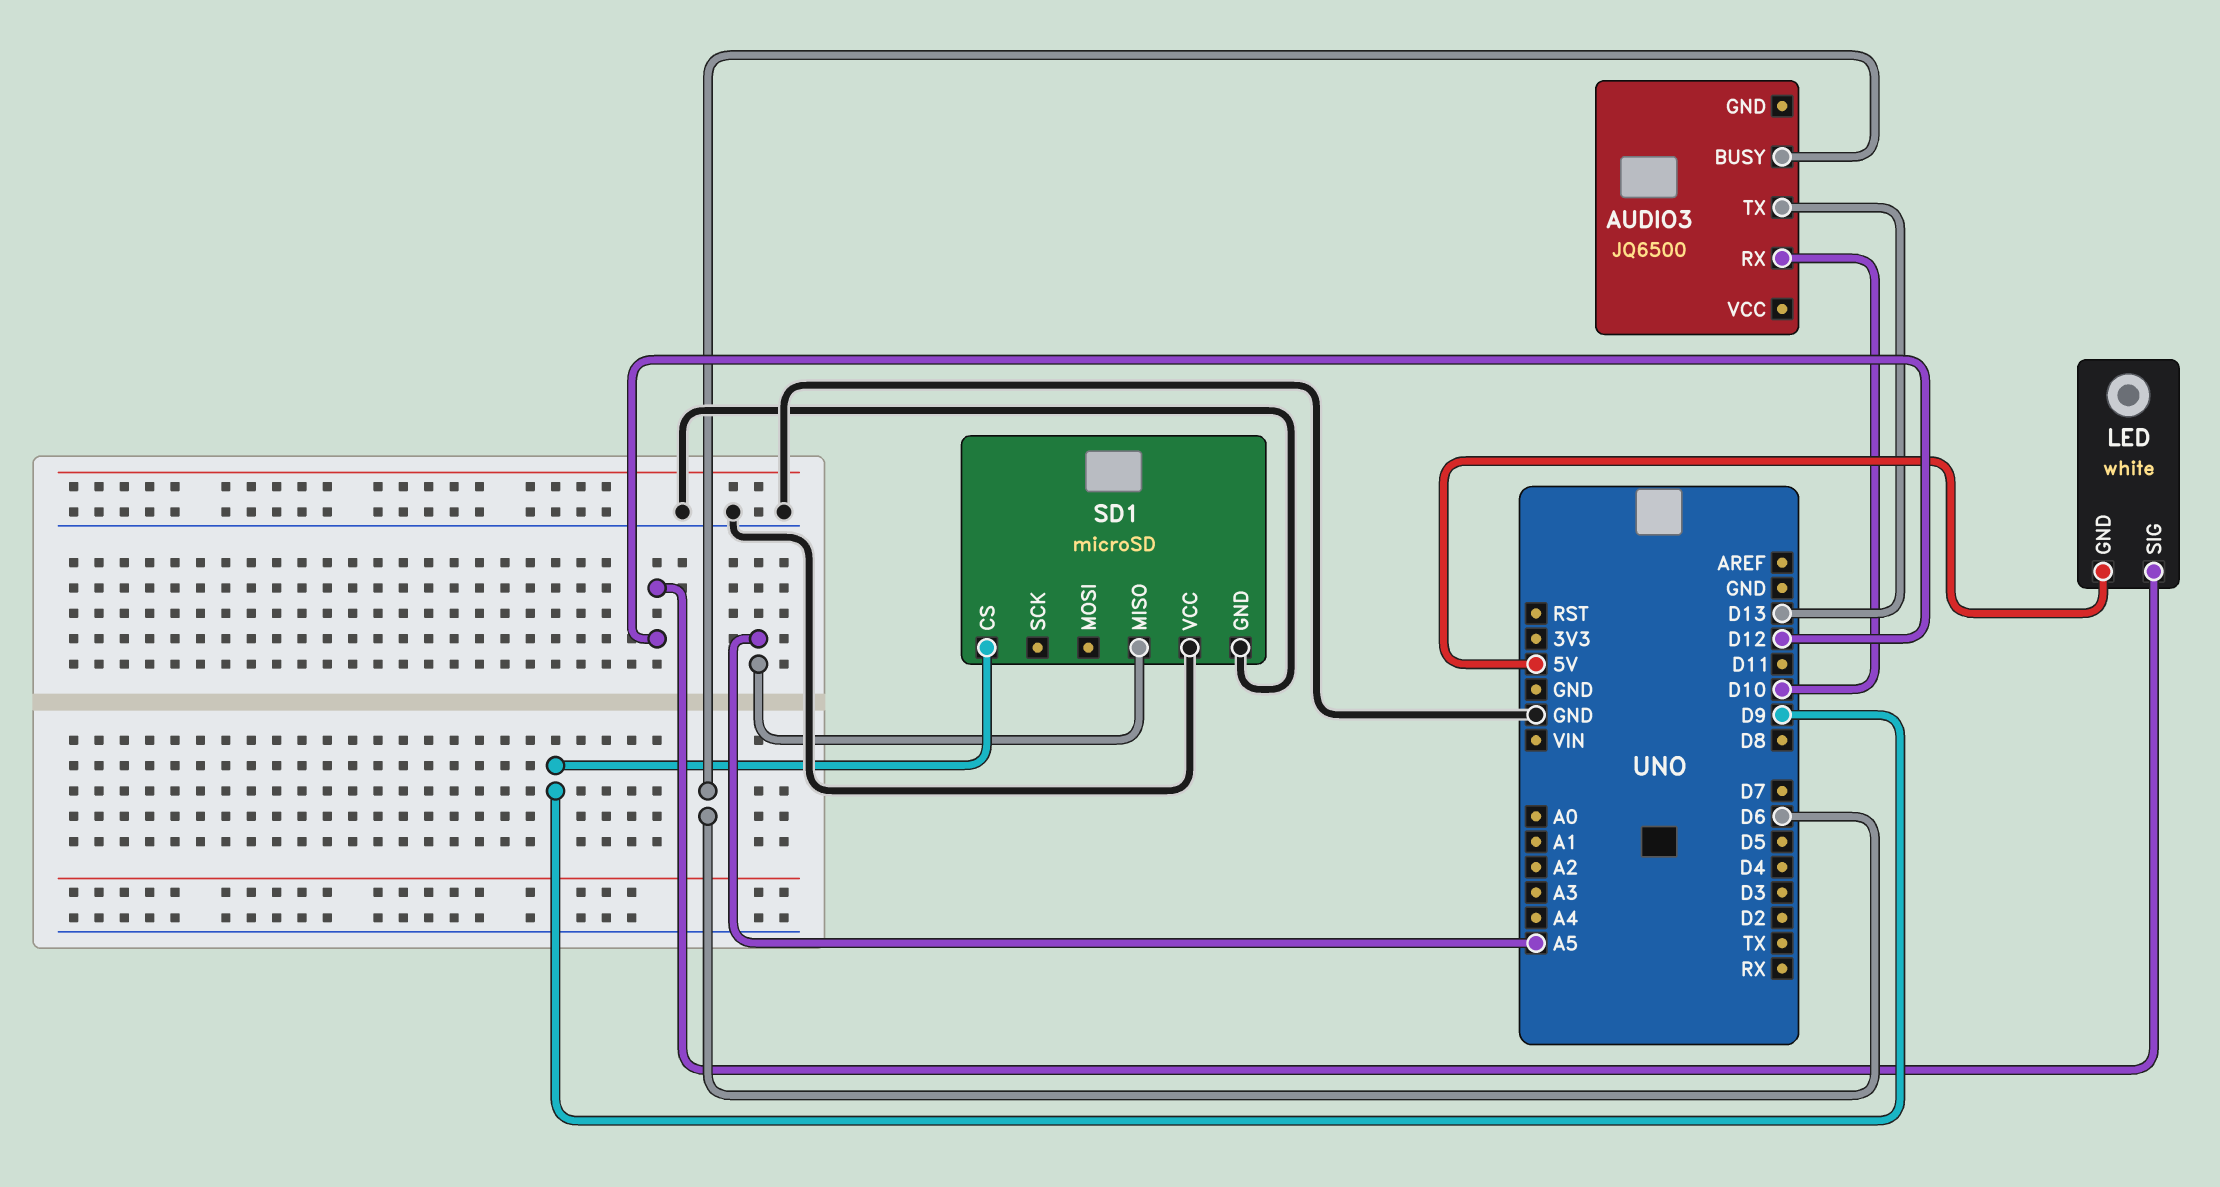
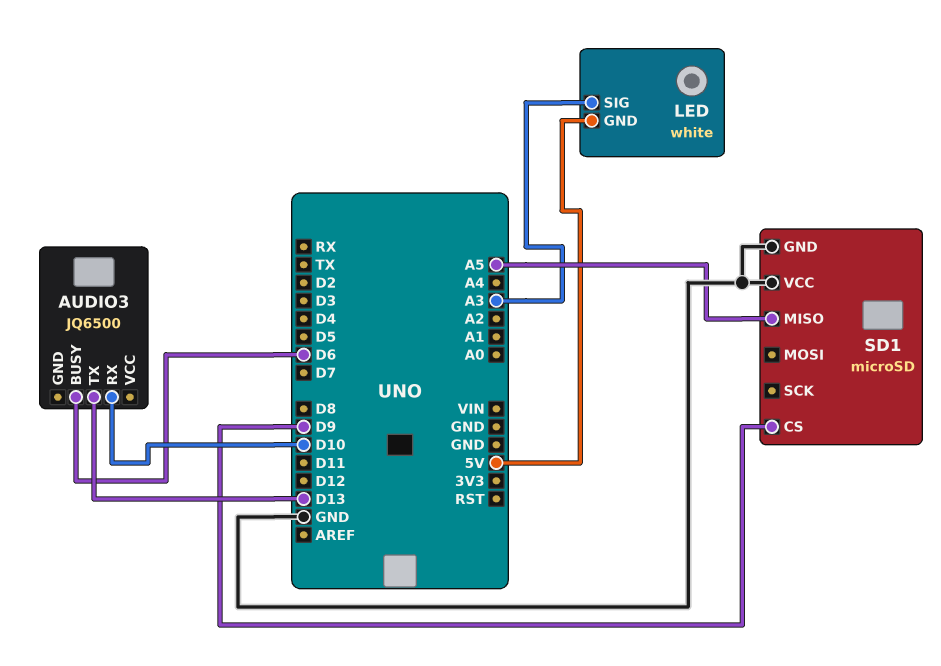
LED pin SIG: D12 -> A3

